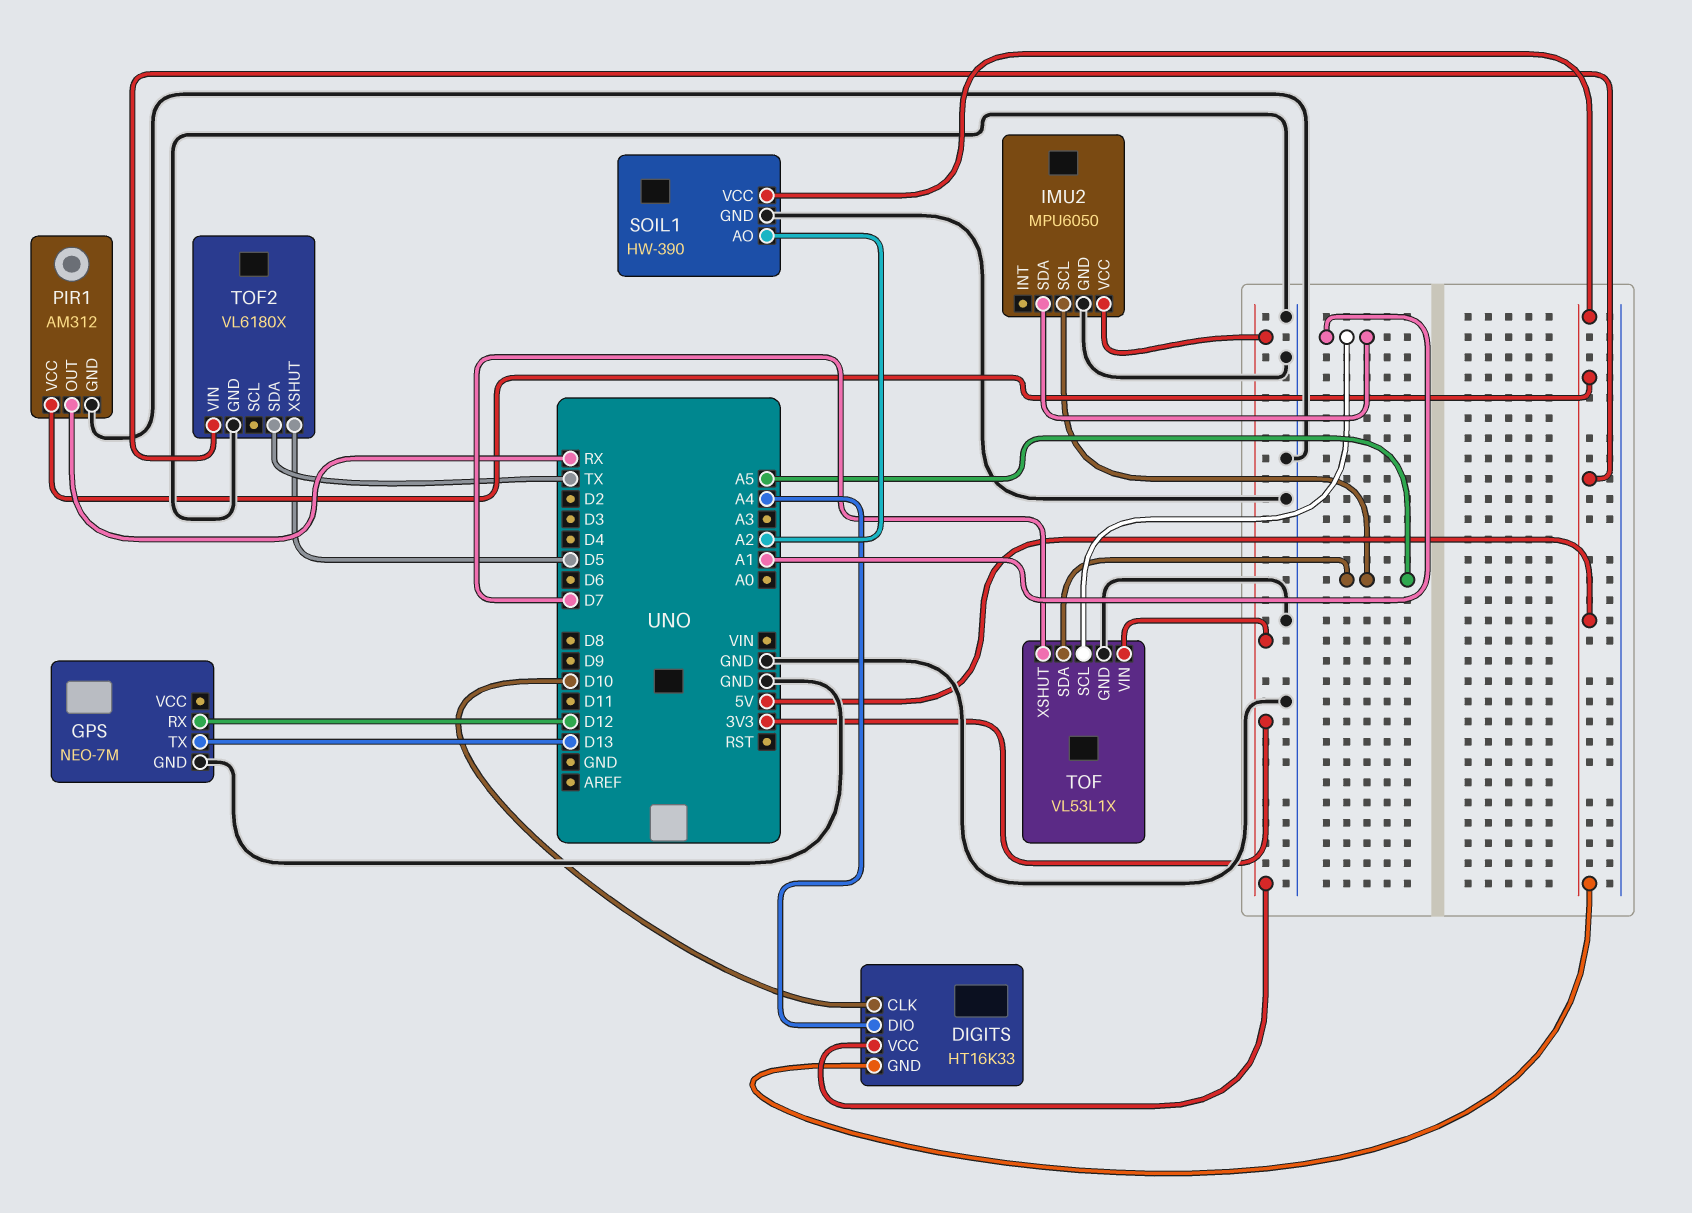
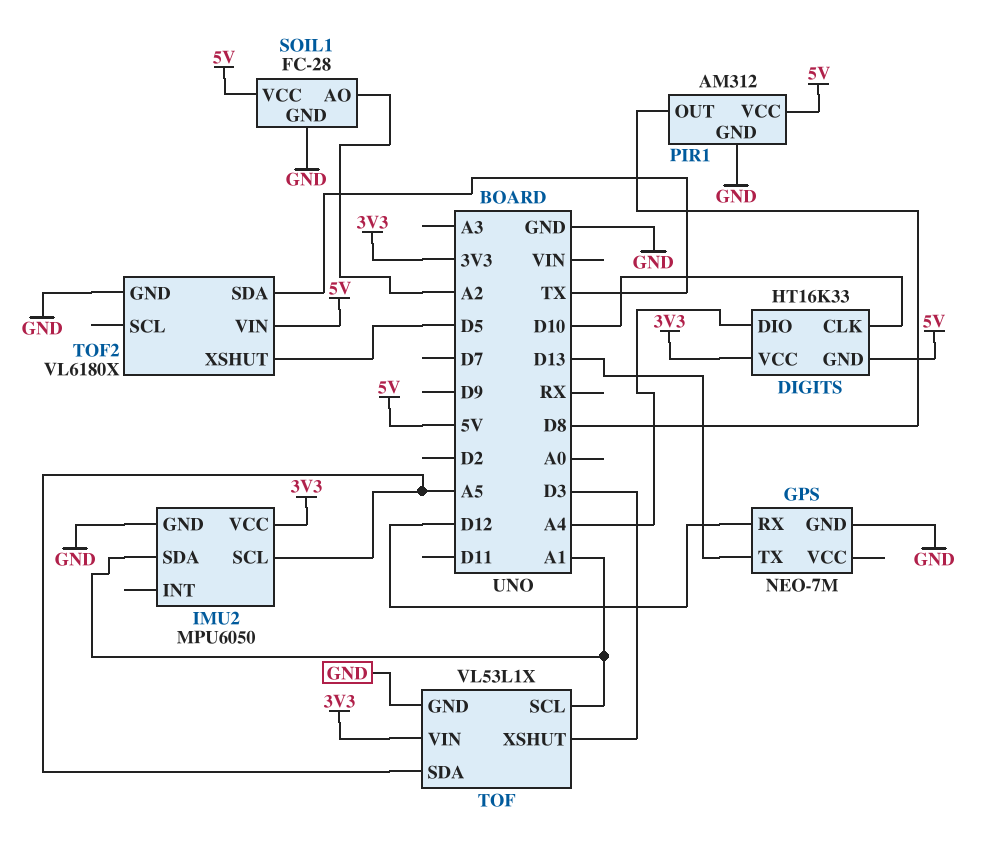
PIR1 pin OUT: RX -> D8
SOIL1: HW-390 -> FC-28
TOF pin XSHUT: D7 -> D3

